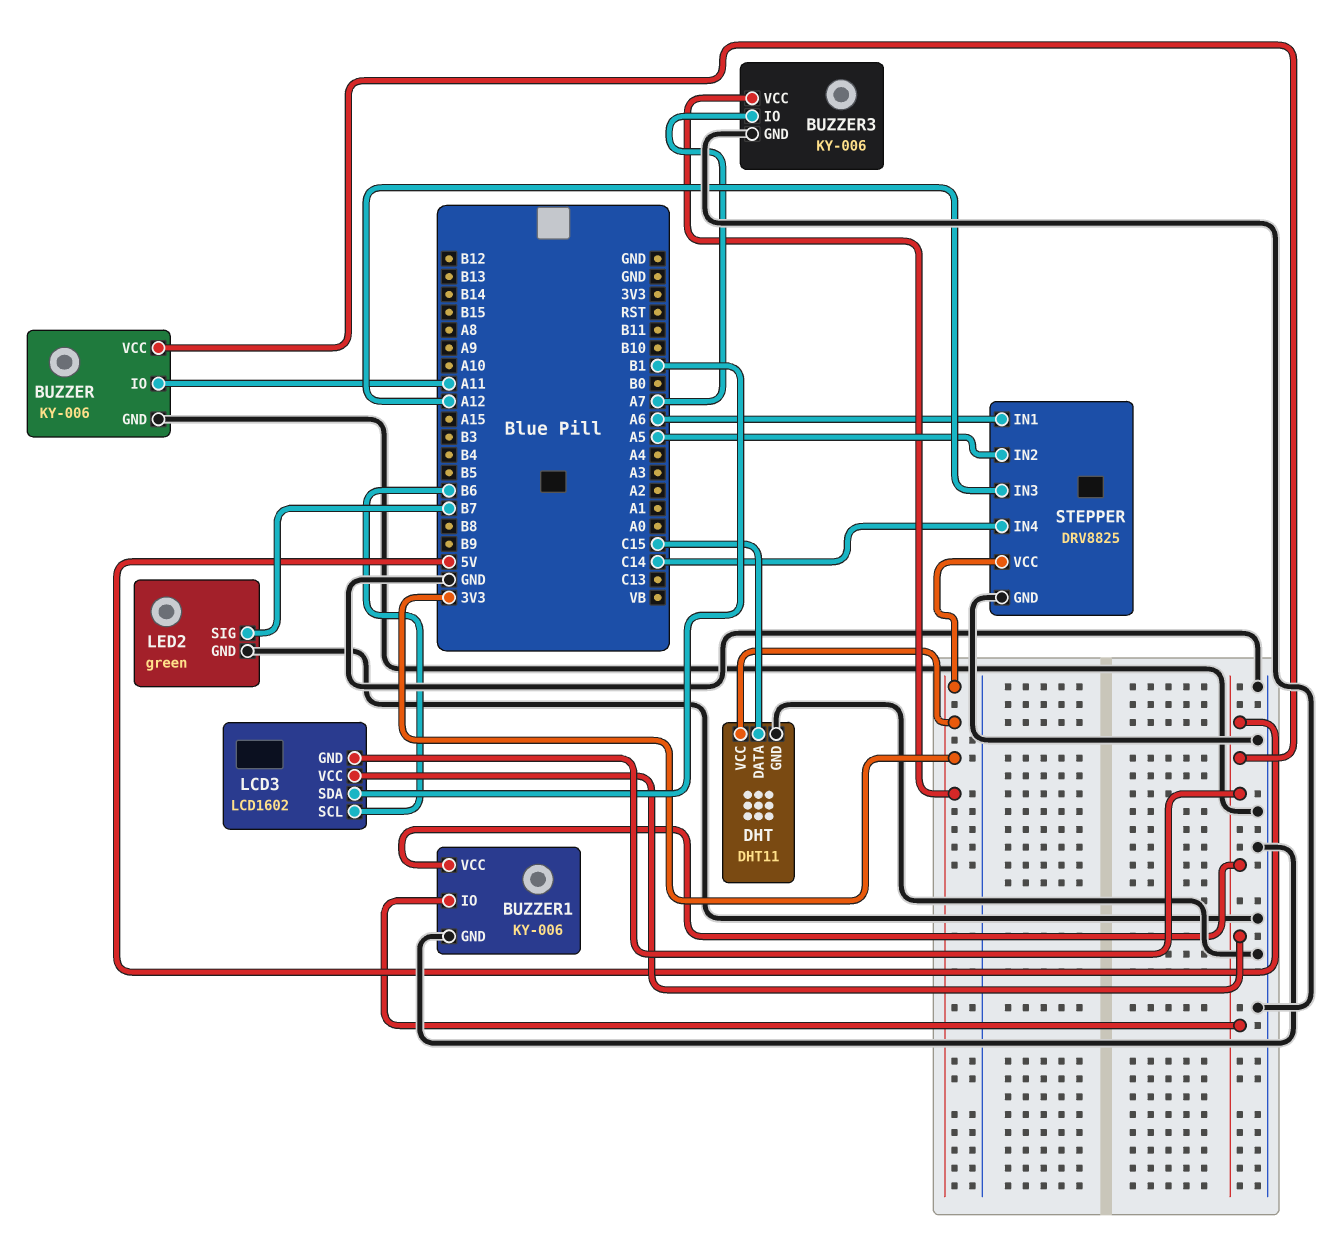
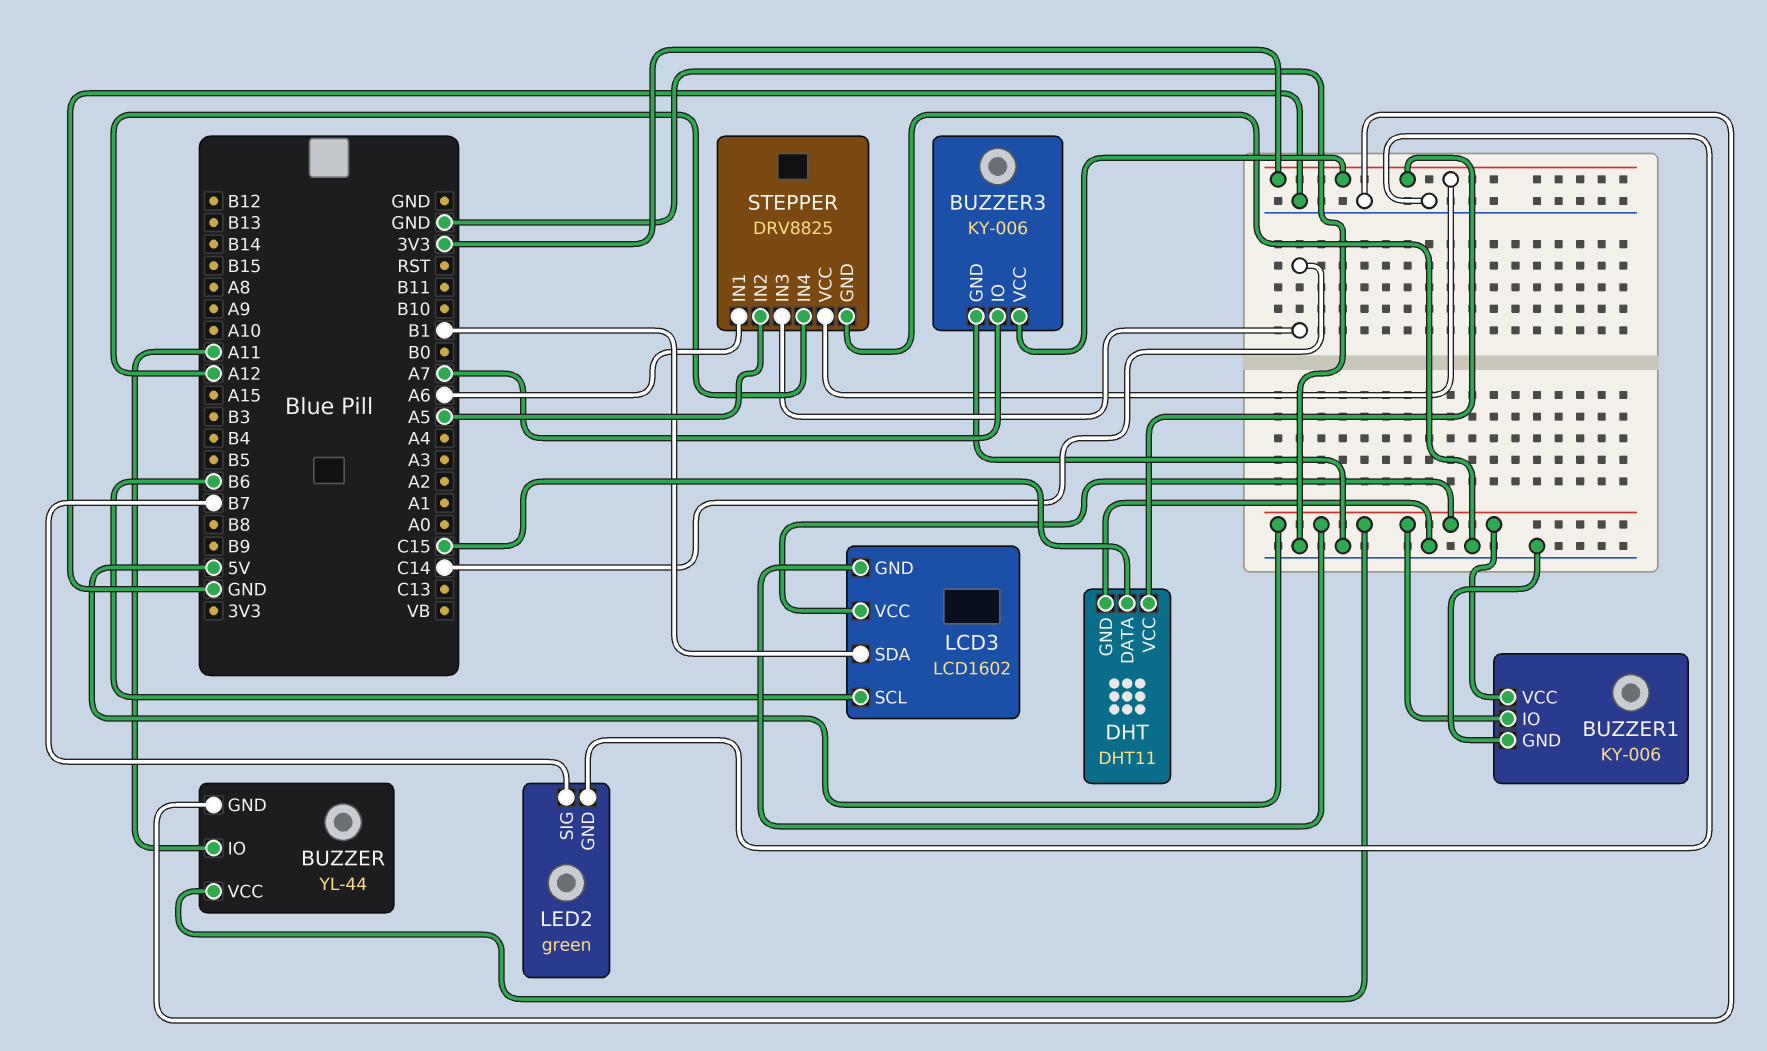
BUZZER: KY-006 -> YL-44
STEPPER pin IN3: A12 -> C14
STEPPER pin IN4: C14 -> A12

